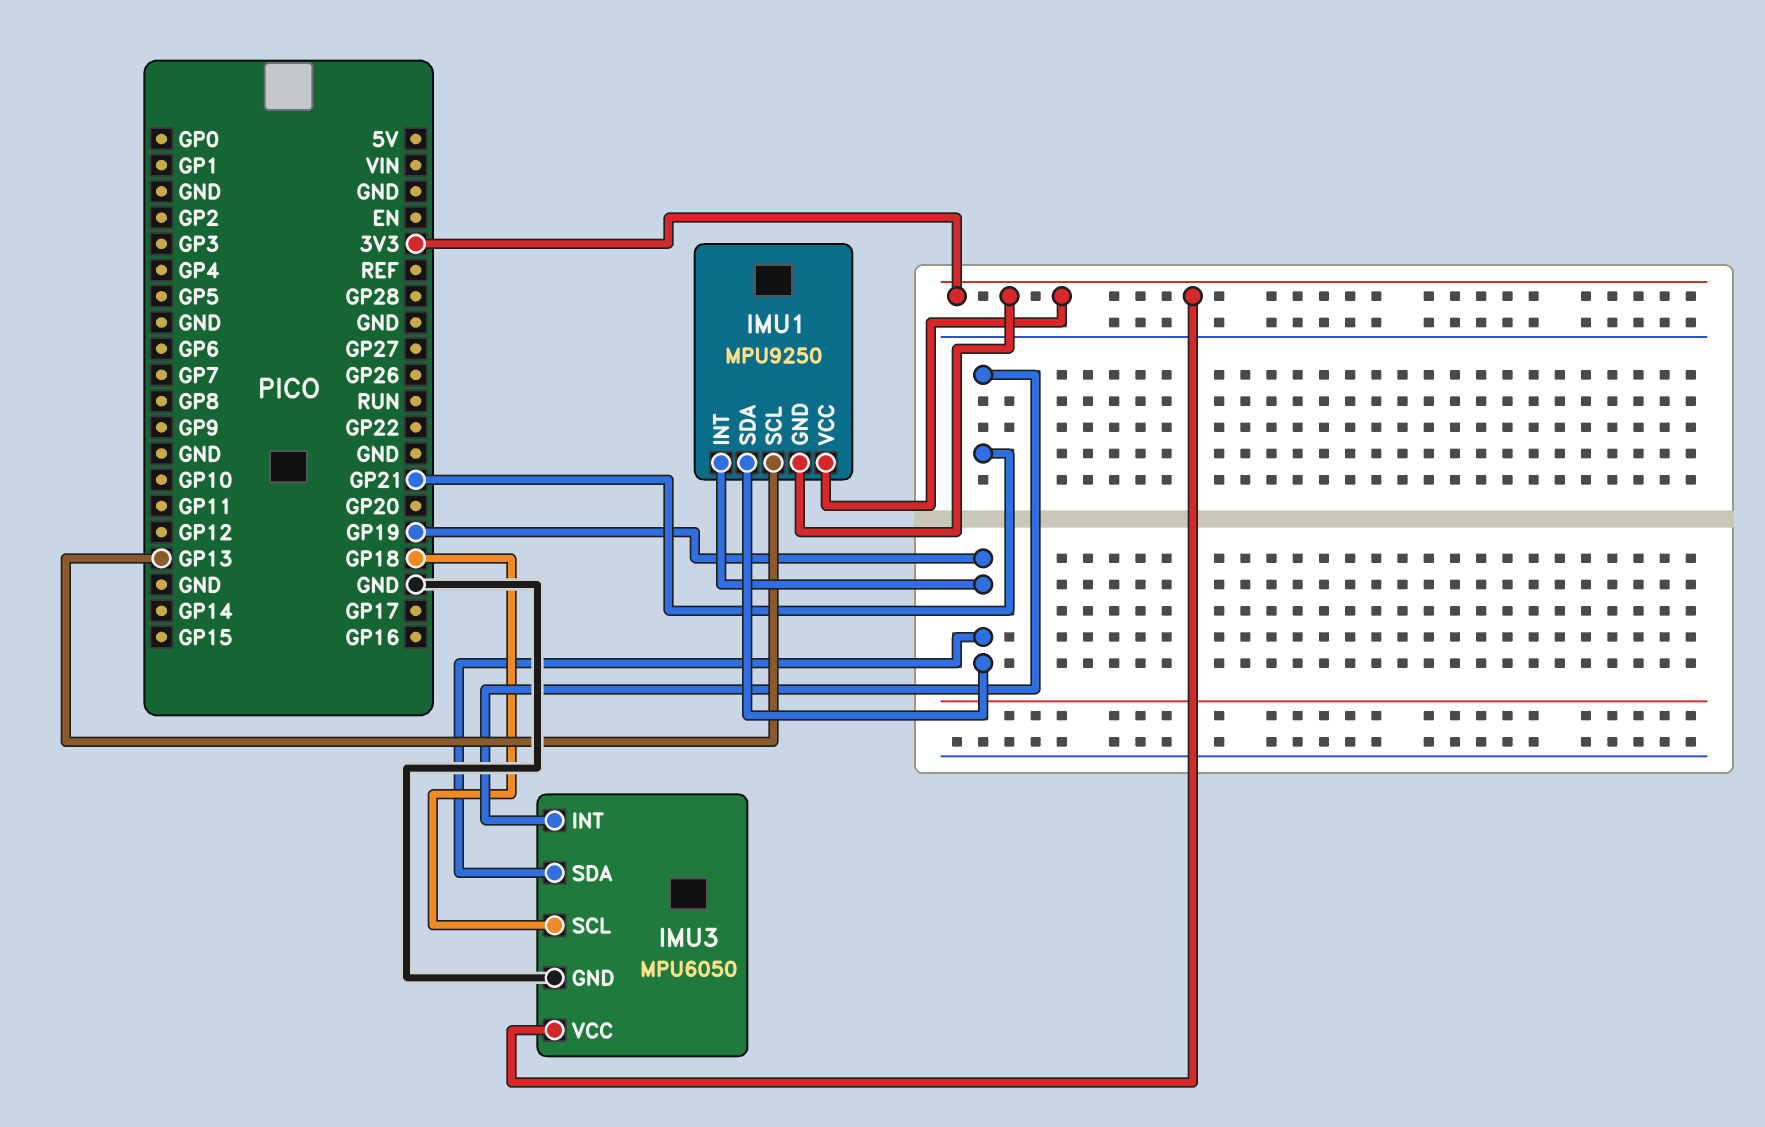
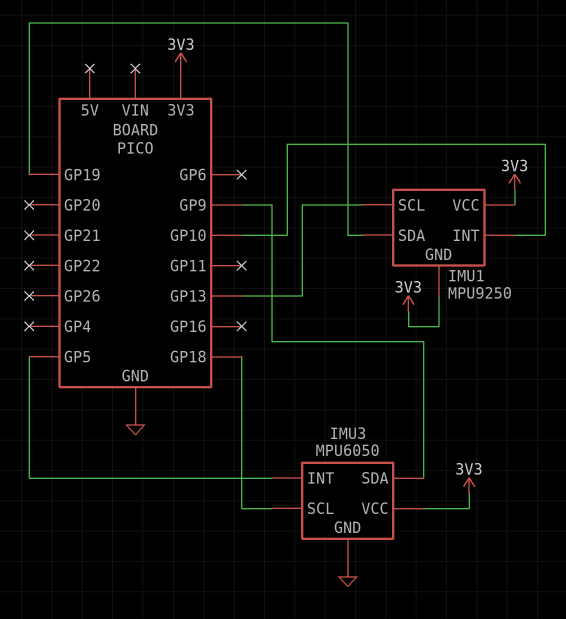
IMU1 pin INT: GP19 -> GP10
IMU3 pin INT: GP21 -> GP5
IMU3 pin SDA: GP19 -> GP9

